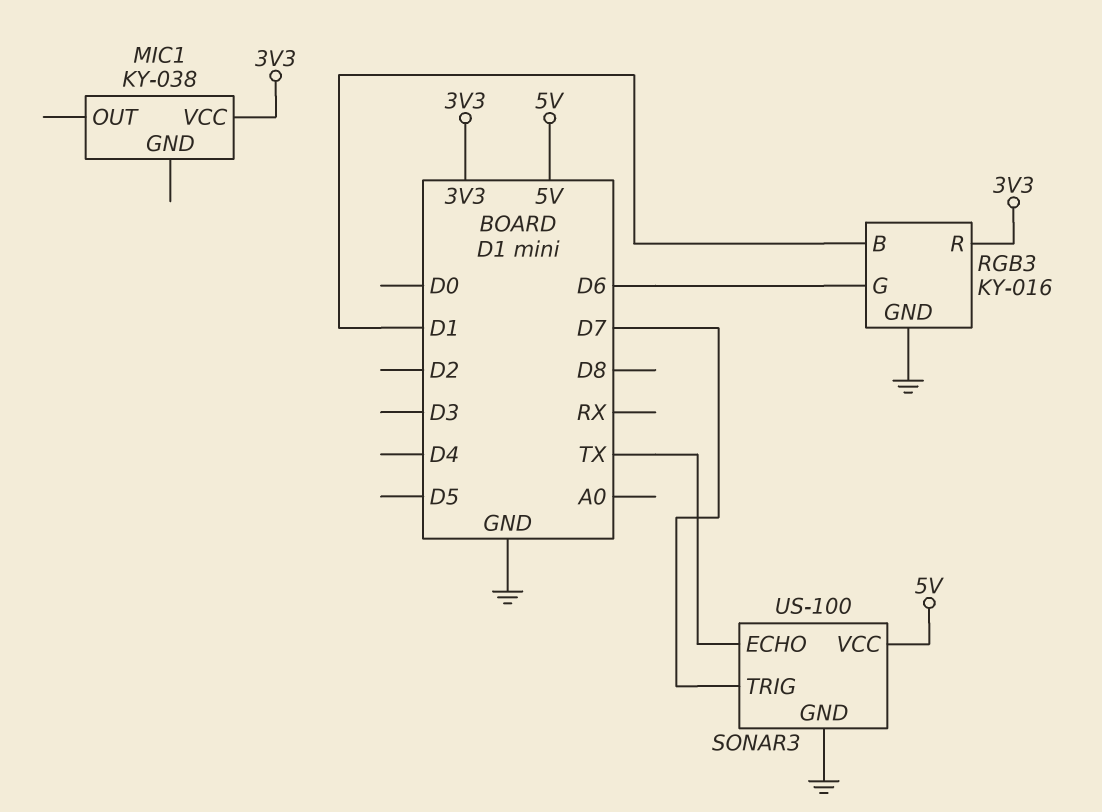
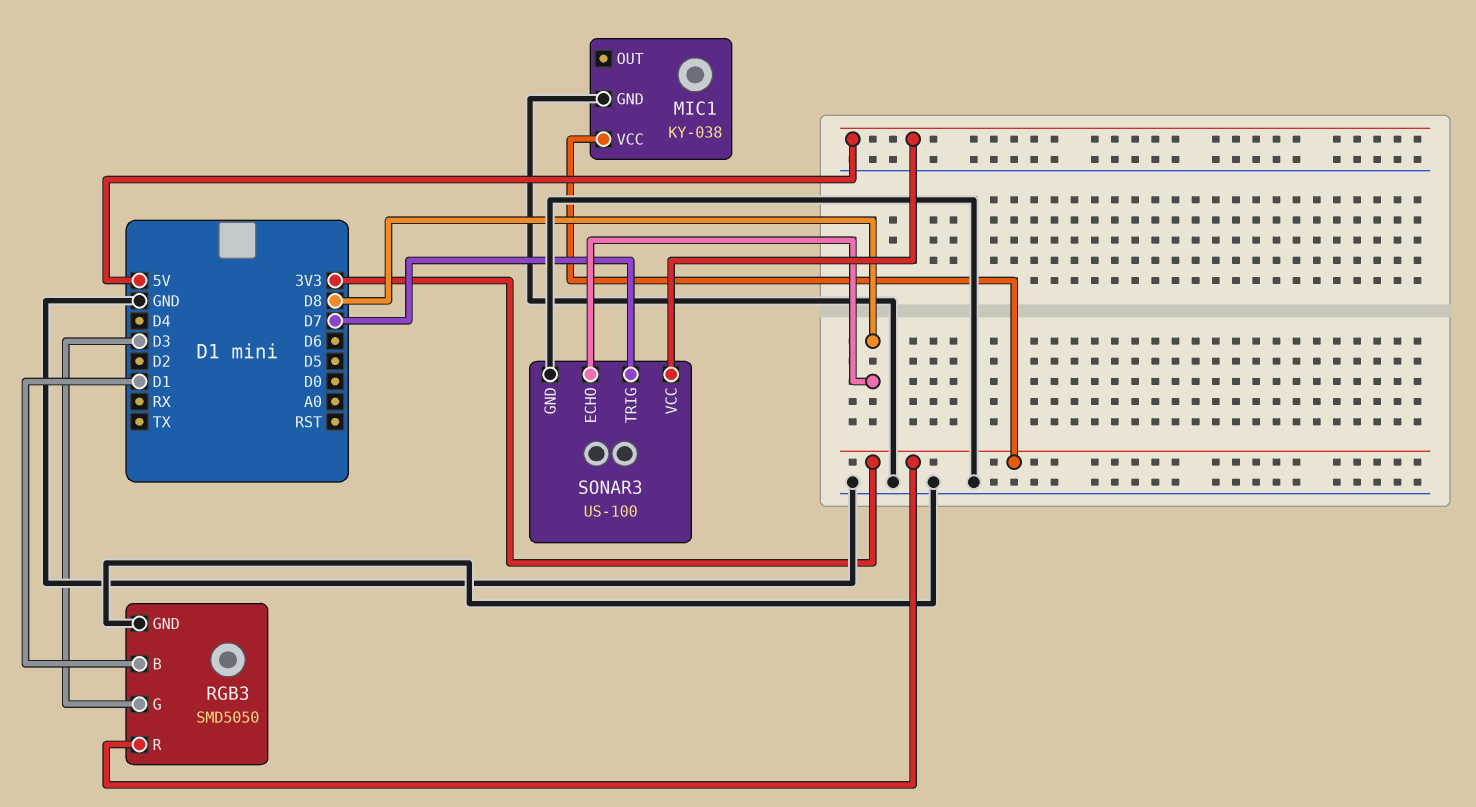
MIC1 pin GND: none -> GND
RGB3: KY-016 -> SMD5050
RGB3 pin G: D6 -> D3
SONAR3 pin ECHO: TX -> D8

